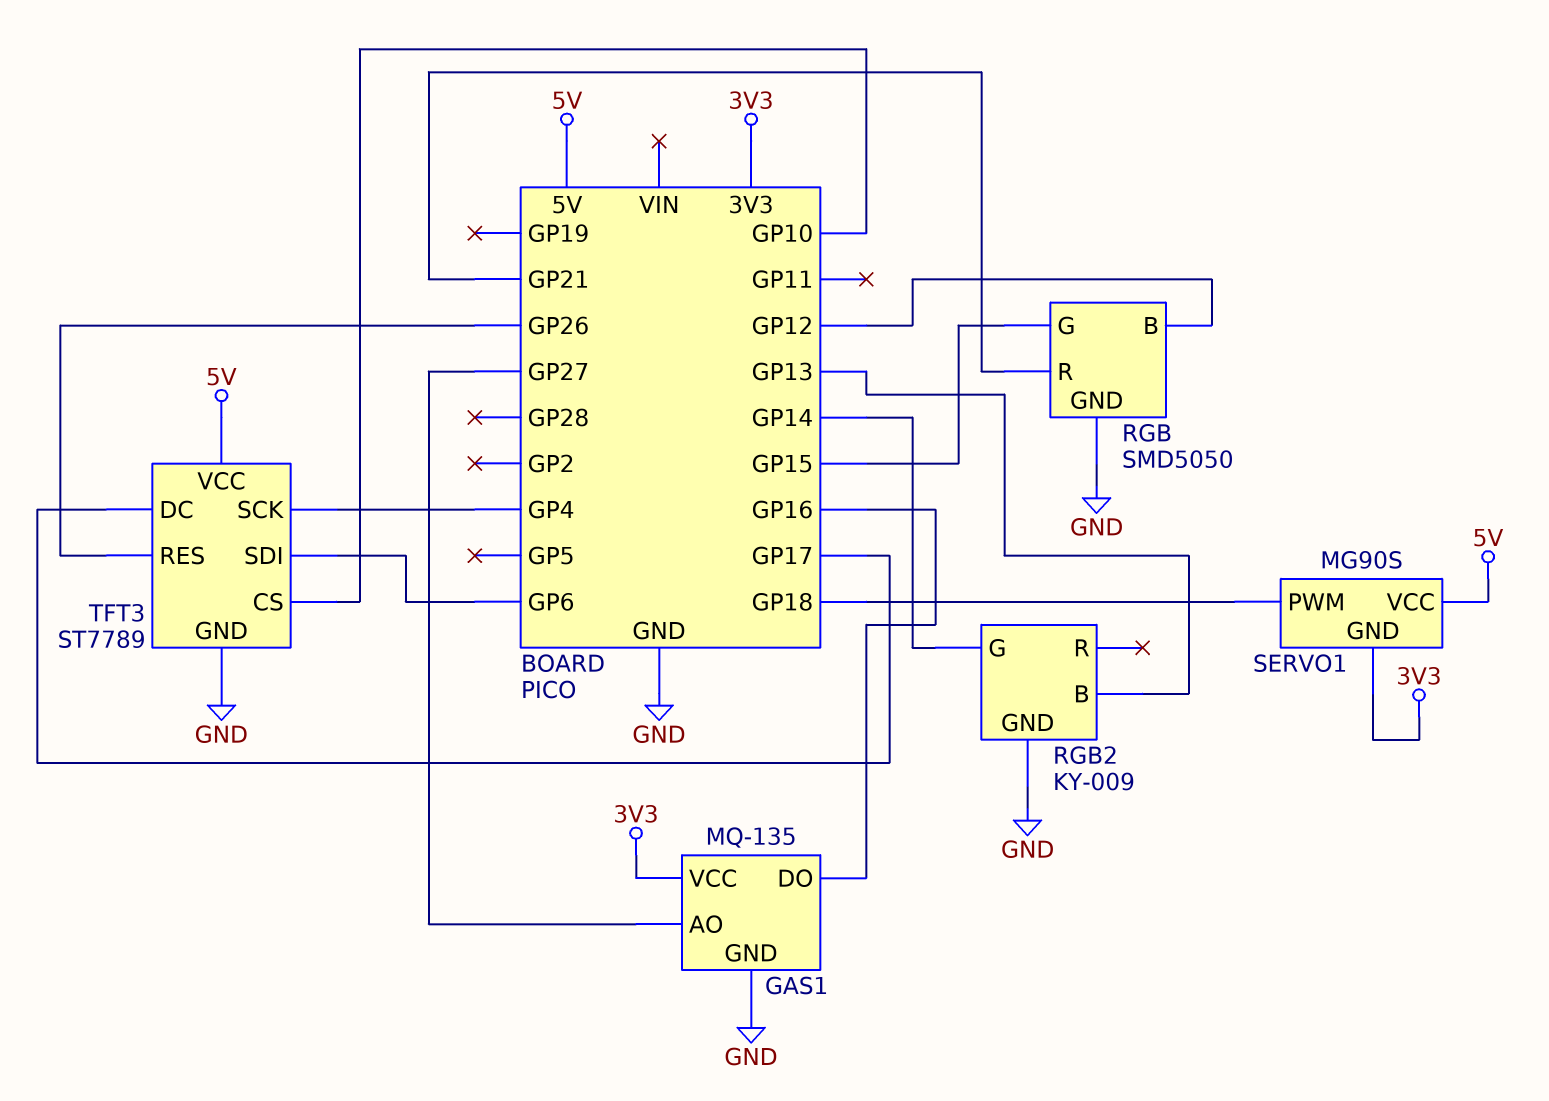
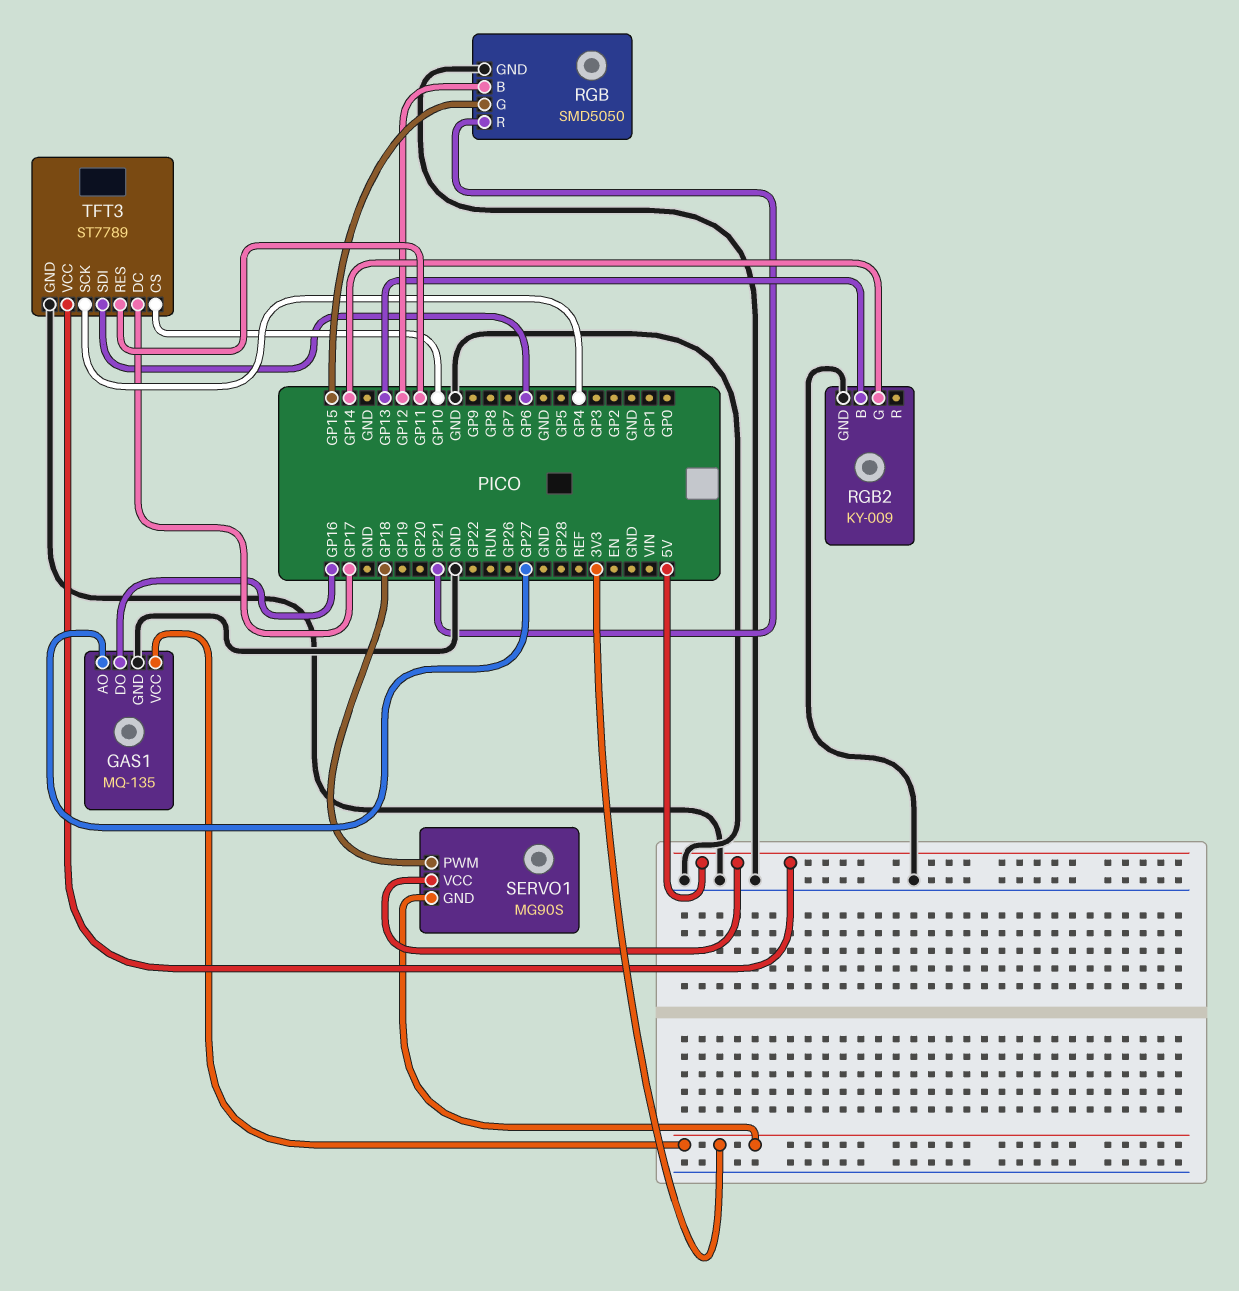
TFT3 pin RES: GP26 -> GP11

